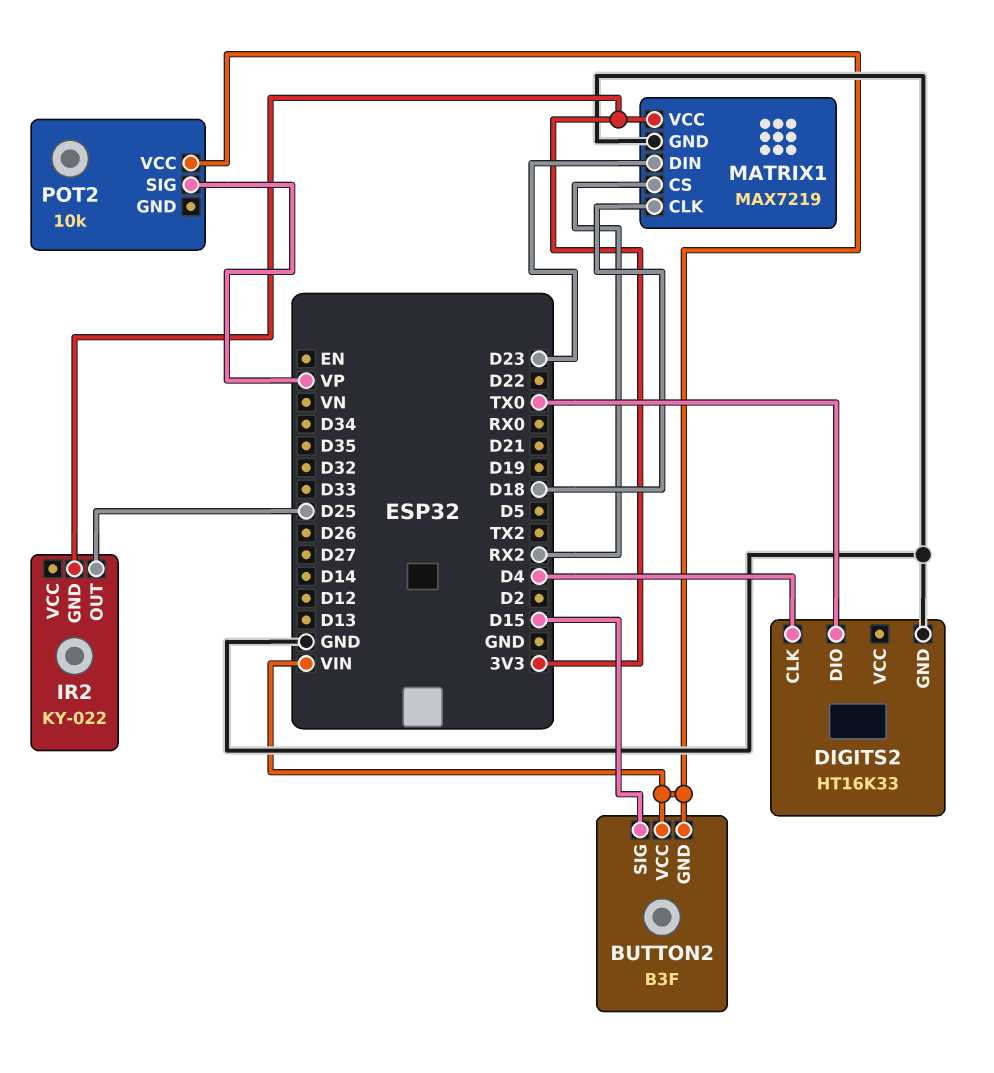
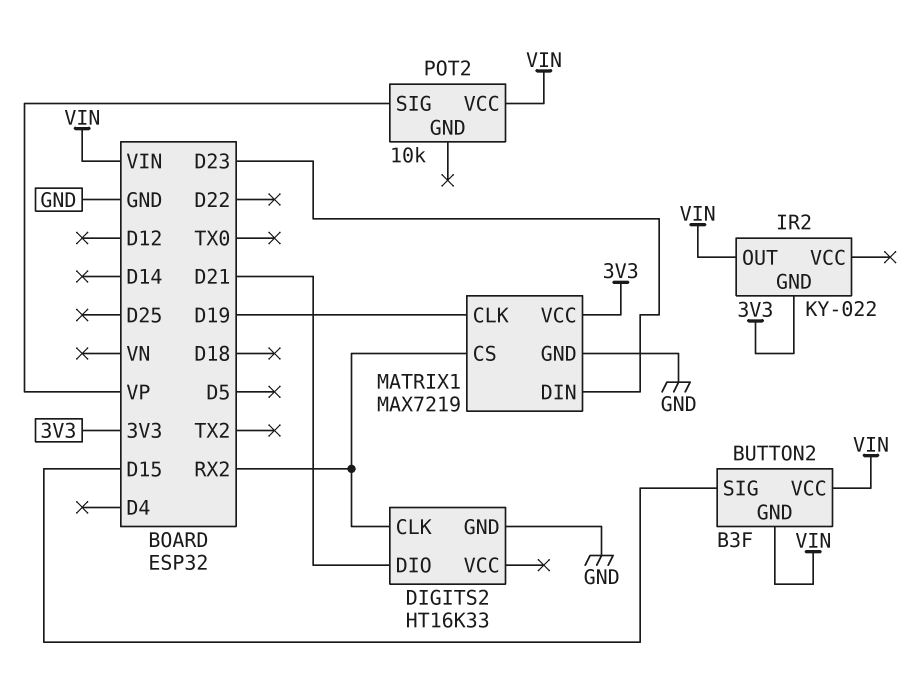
DIGITS2 pin CLK: D4 -> RX2
DIGITS2 pin DIO: TX0 -> D21
IR2 pin OUT: D25 -> VIN
MATRIX1 pin CLK: D18 -> D19

